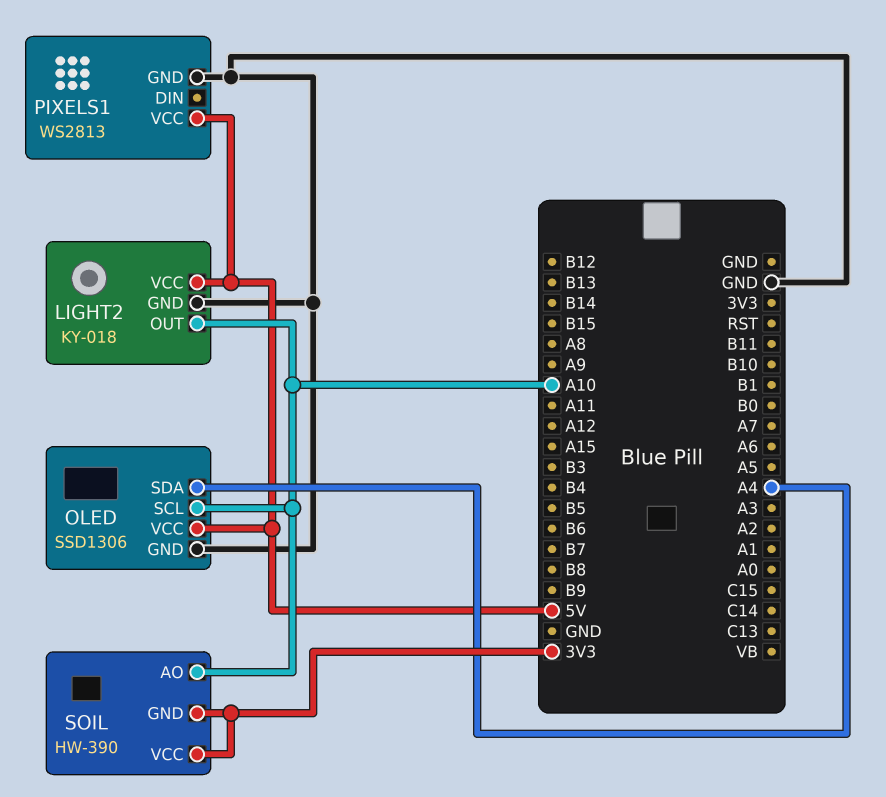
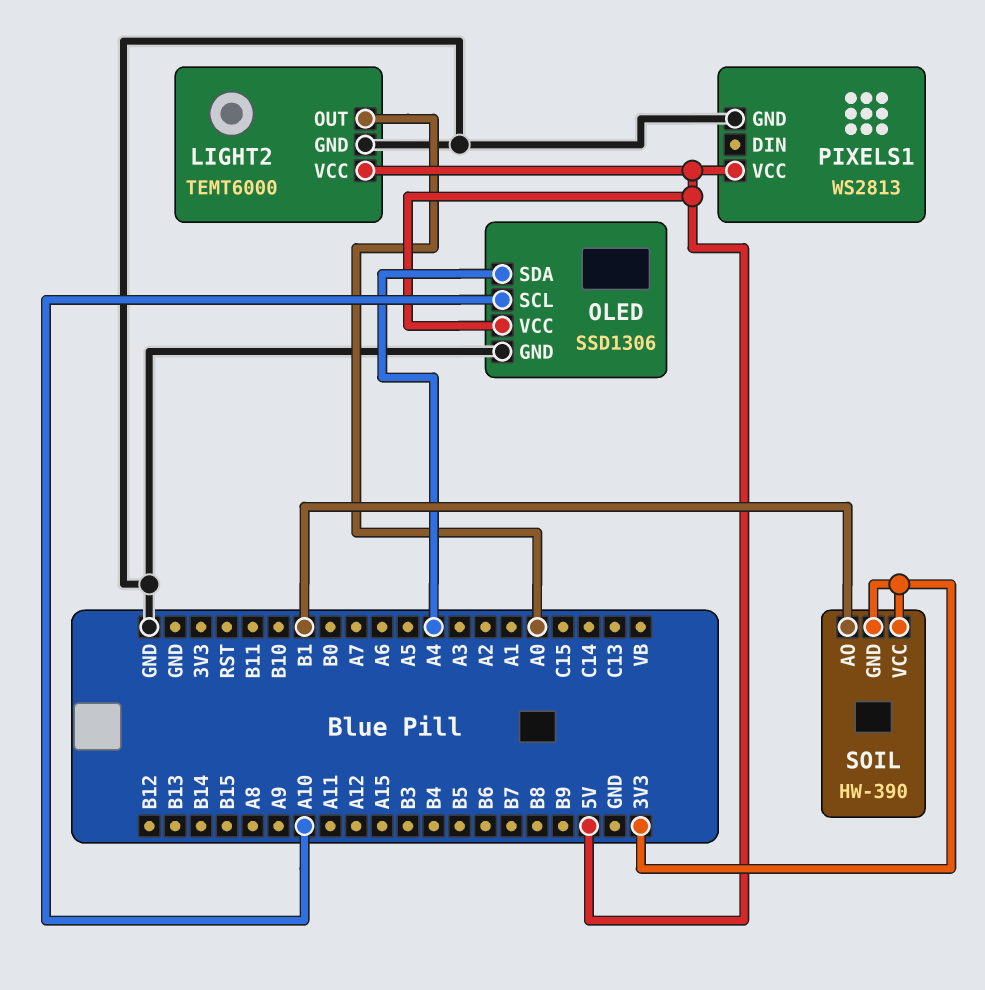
LIGHT2: KY-018 -> TEMT6000
LIGHT2 pin OUT: A10 -> A0
SOIL pin AO: A10 -> B1

